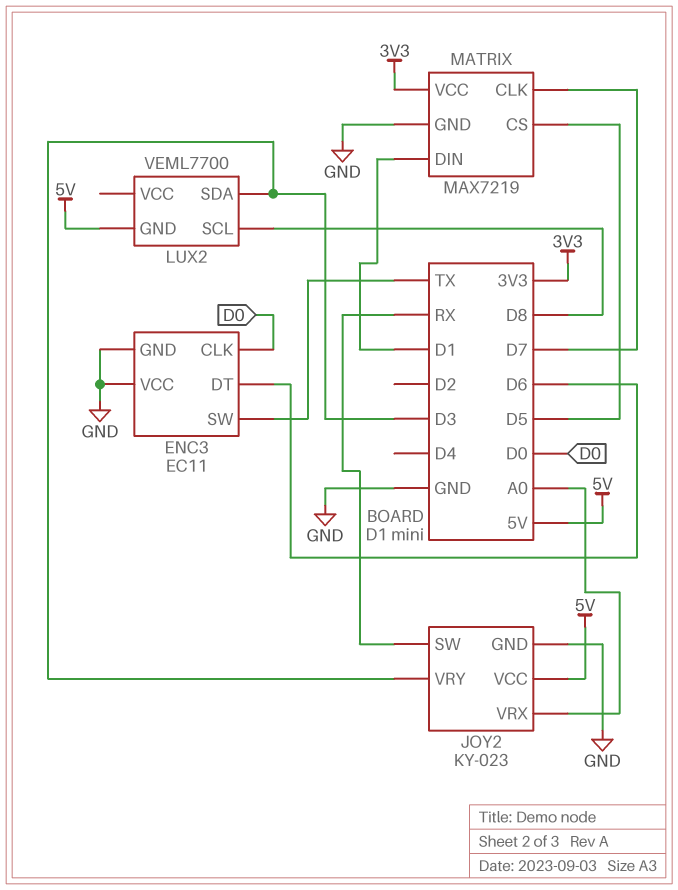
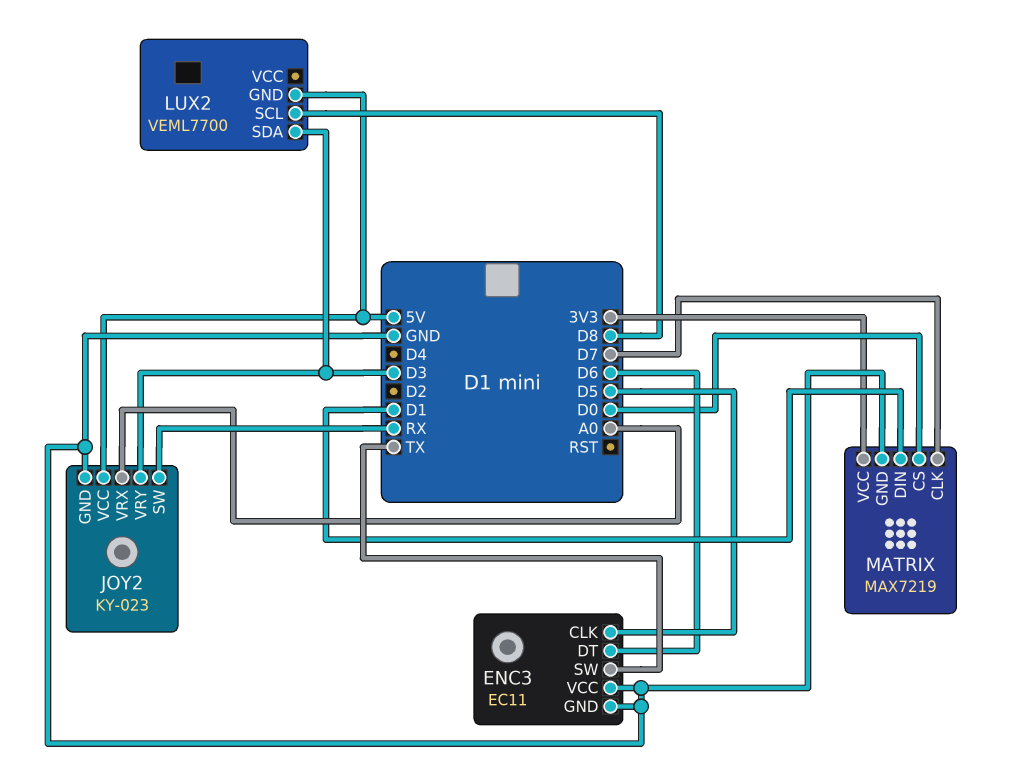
ENC3 pin CLK: D0 -> D5
MATRIX pin CS: D5 -> D0

